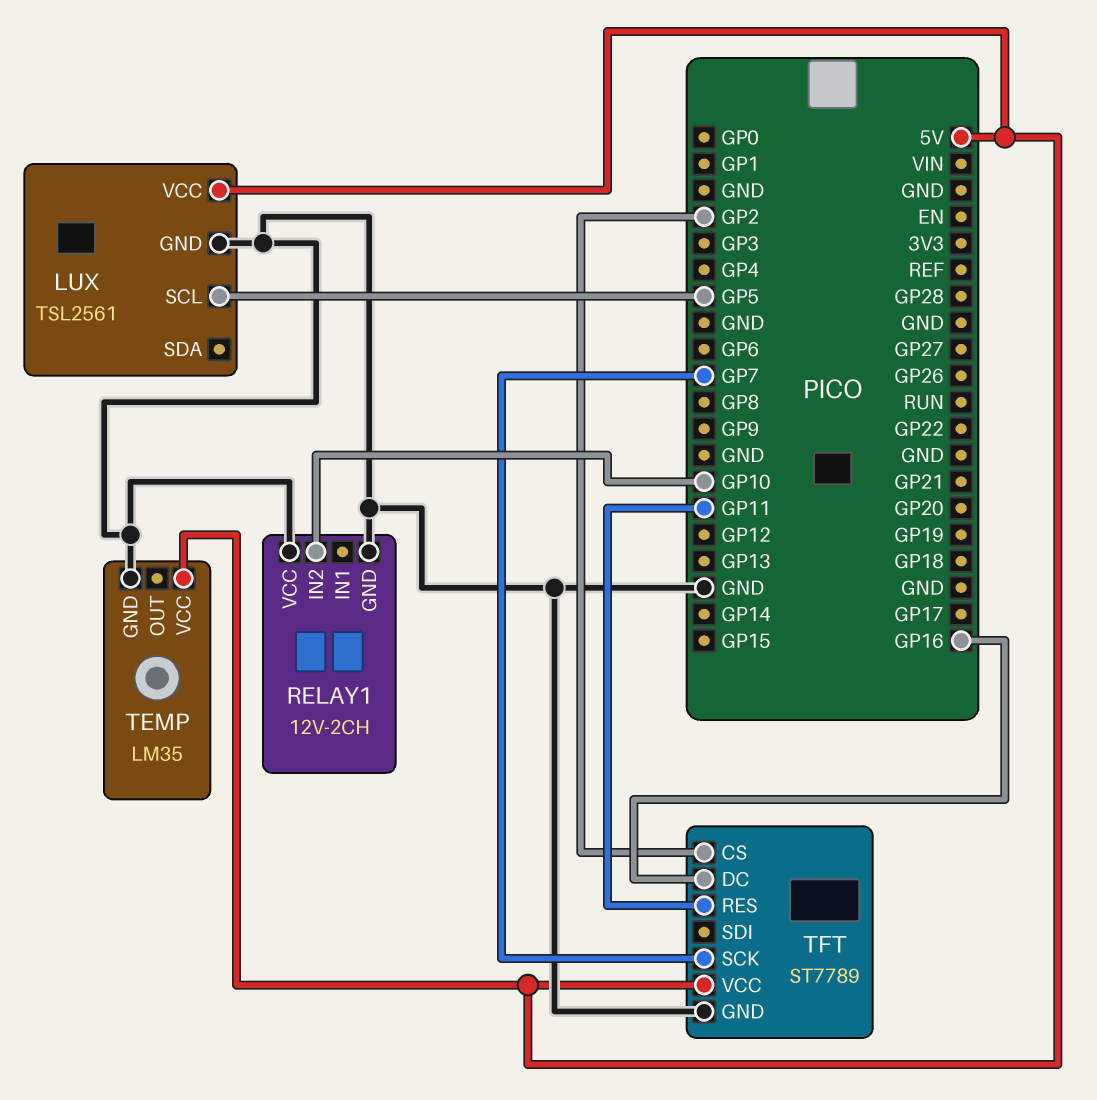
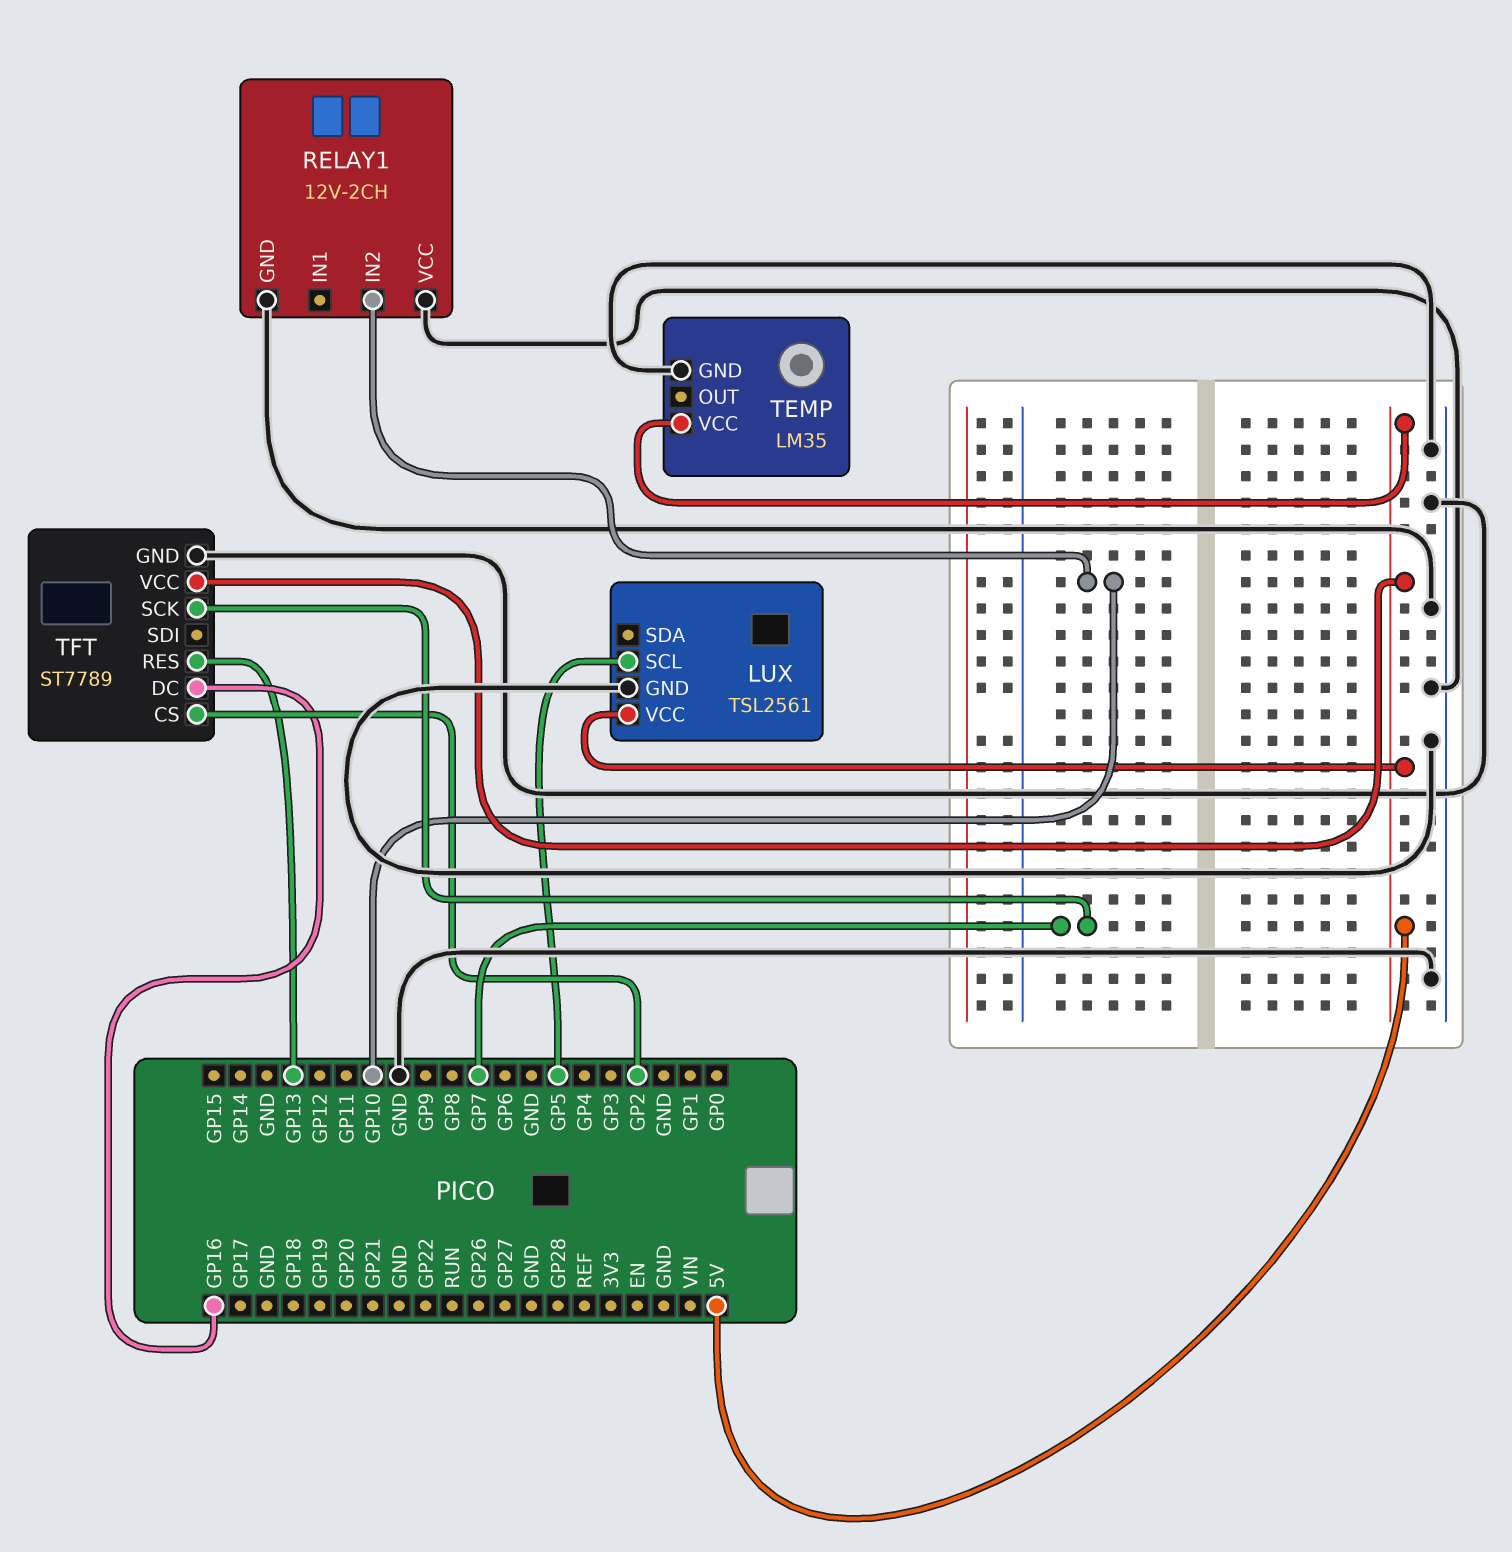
TFT pin RES: GP11 -> GP13

